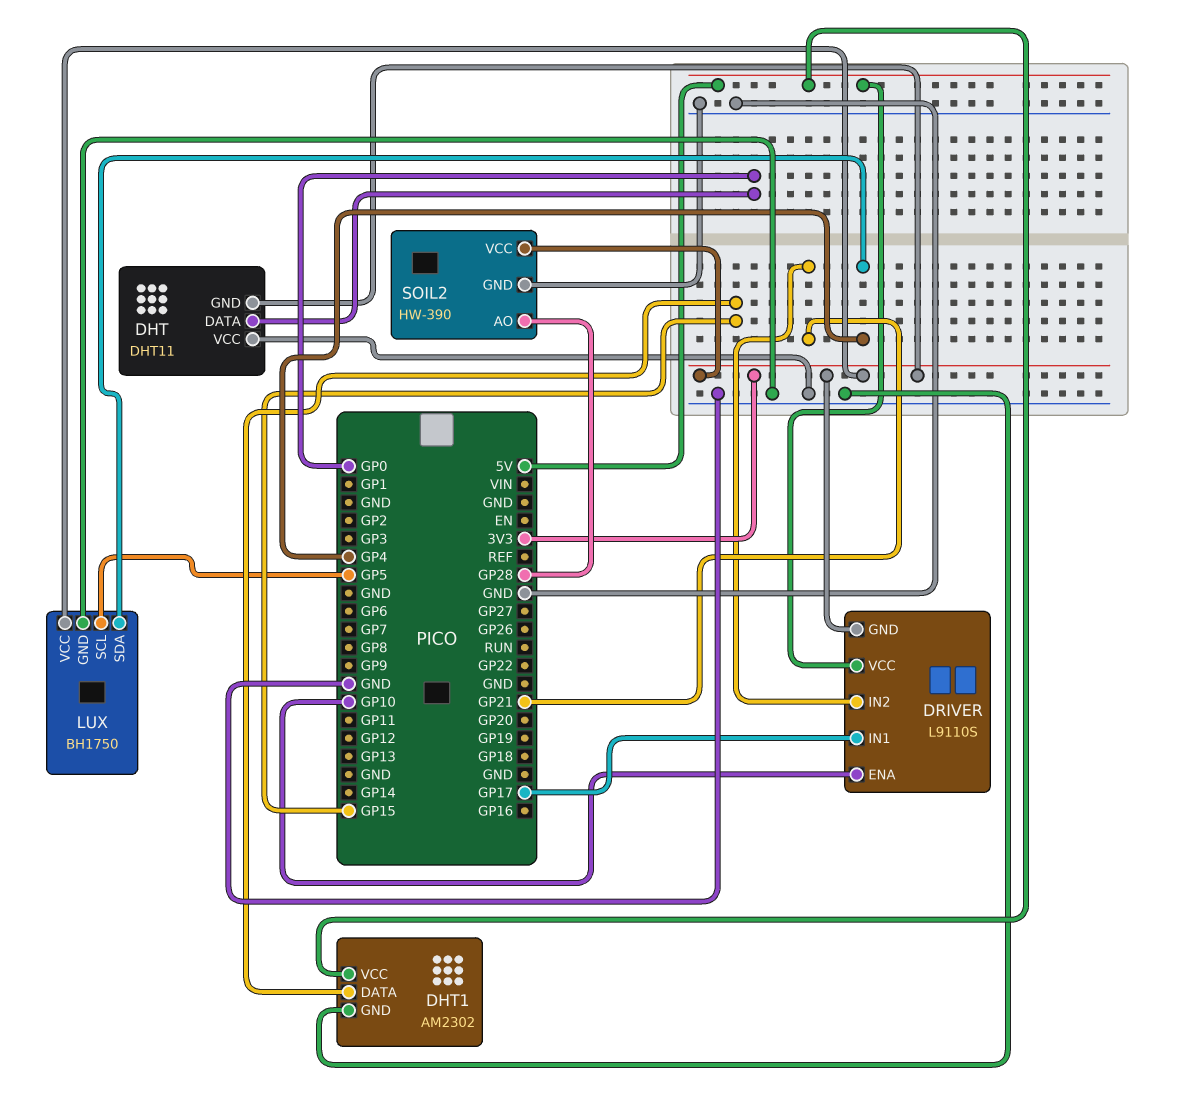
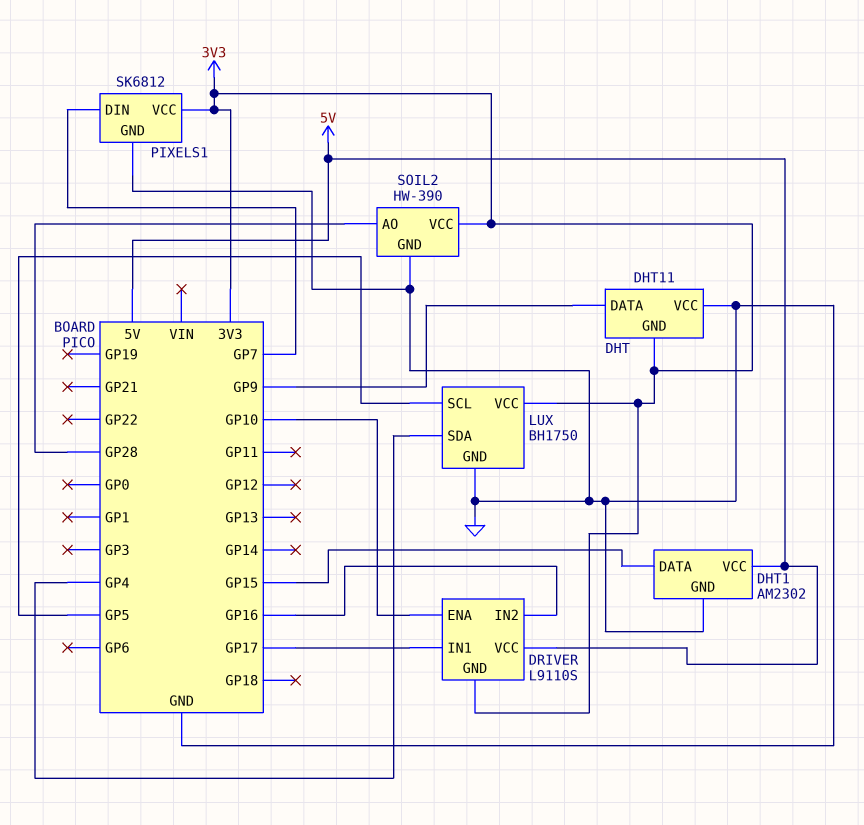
DHT pin DATA: GP0 -> GP9
DRIVER pin IN2: GP21 -> GP16
PIXELS1: none -> SK6812
PIXELS1 pin DIN: none -> GP7
PIXELS1 pin GND: none -> GND
PIXELS1 pin VCC: none -> 3V3

